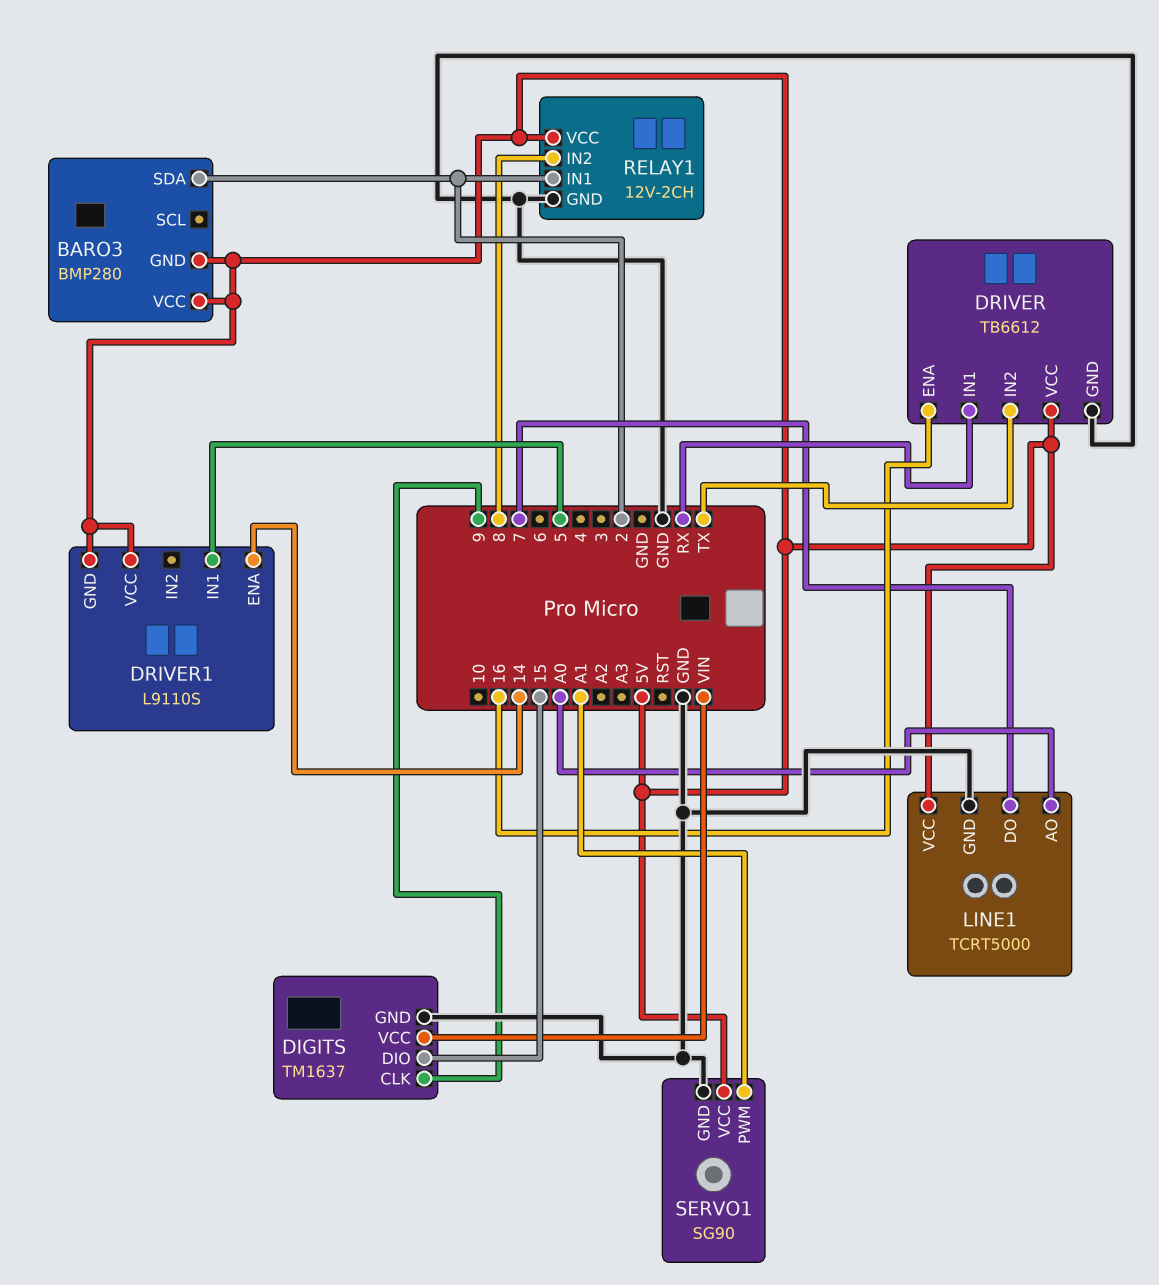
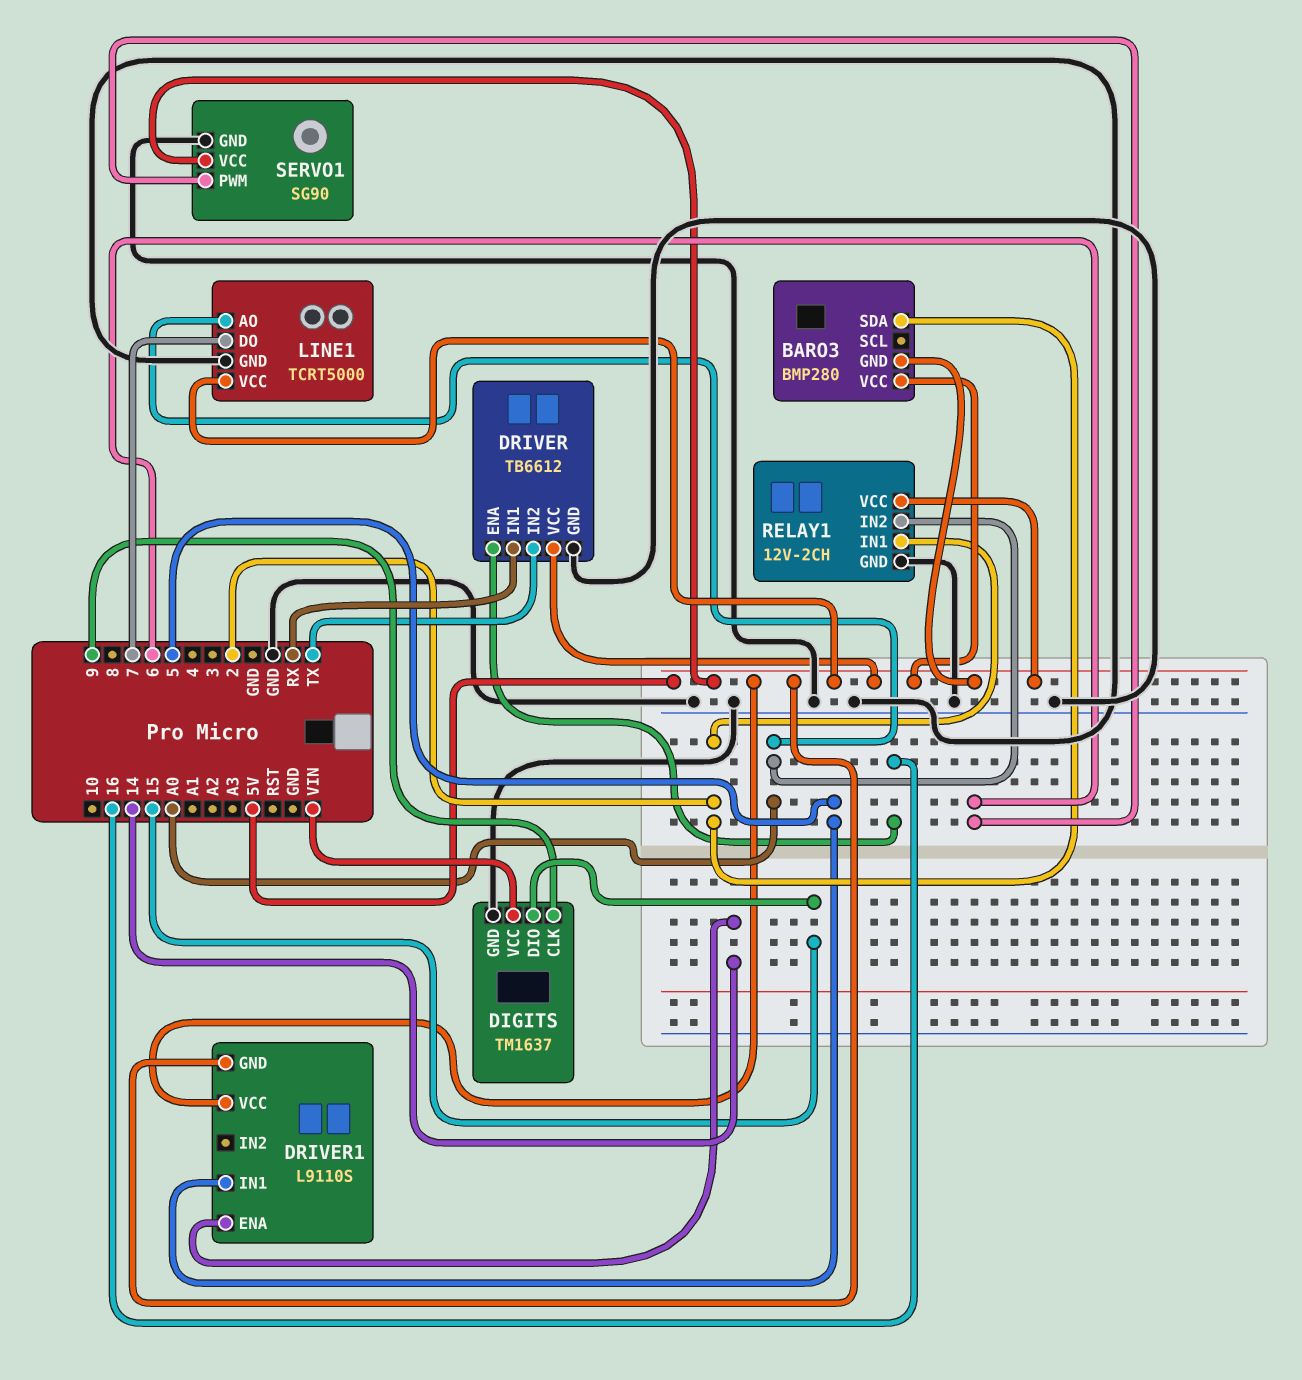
RELAY1 pin IN2: 8 -> A0
SERVO1 pin PWM: A1 -> 6

